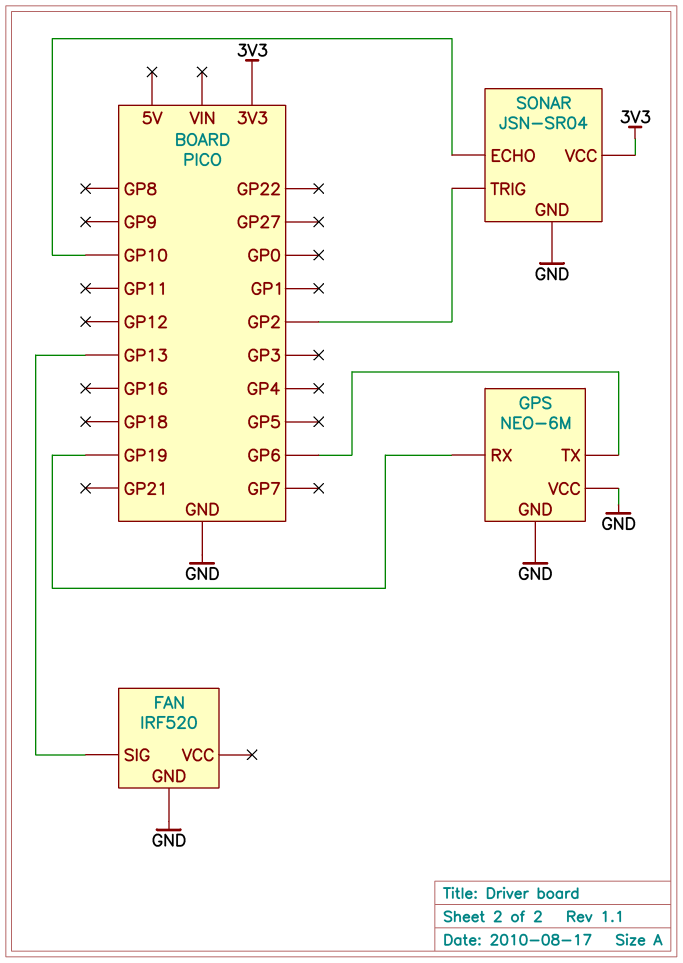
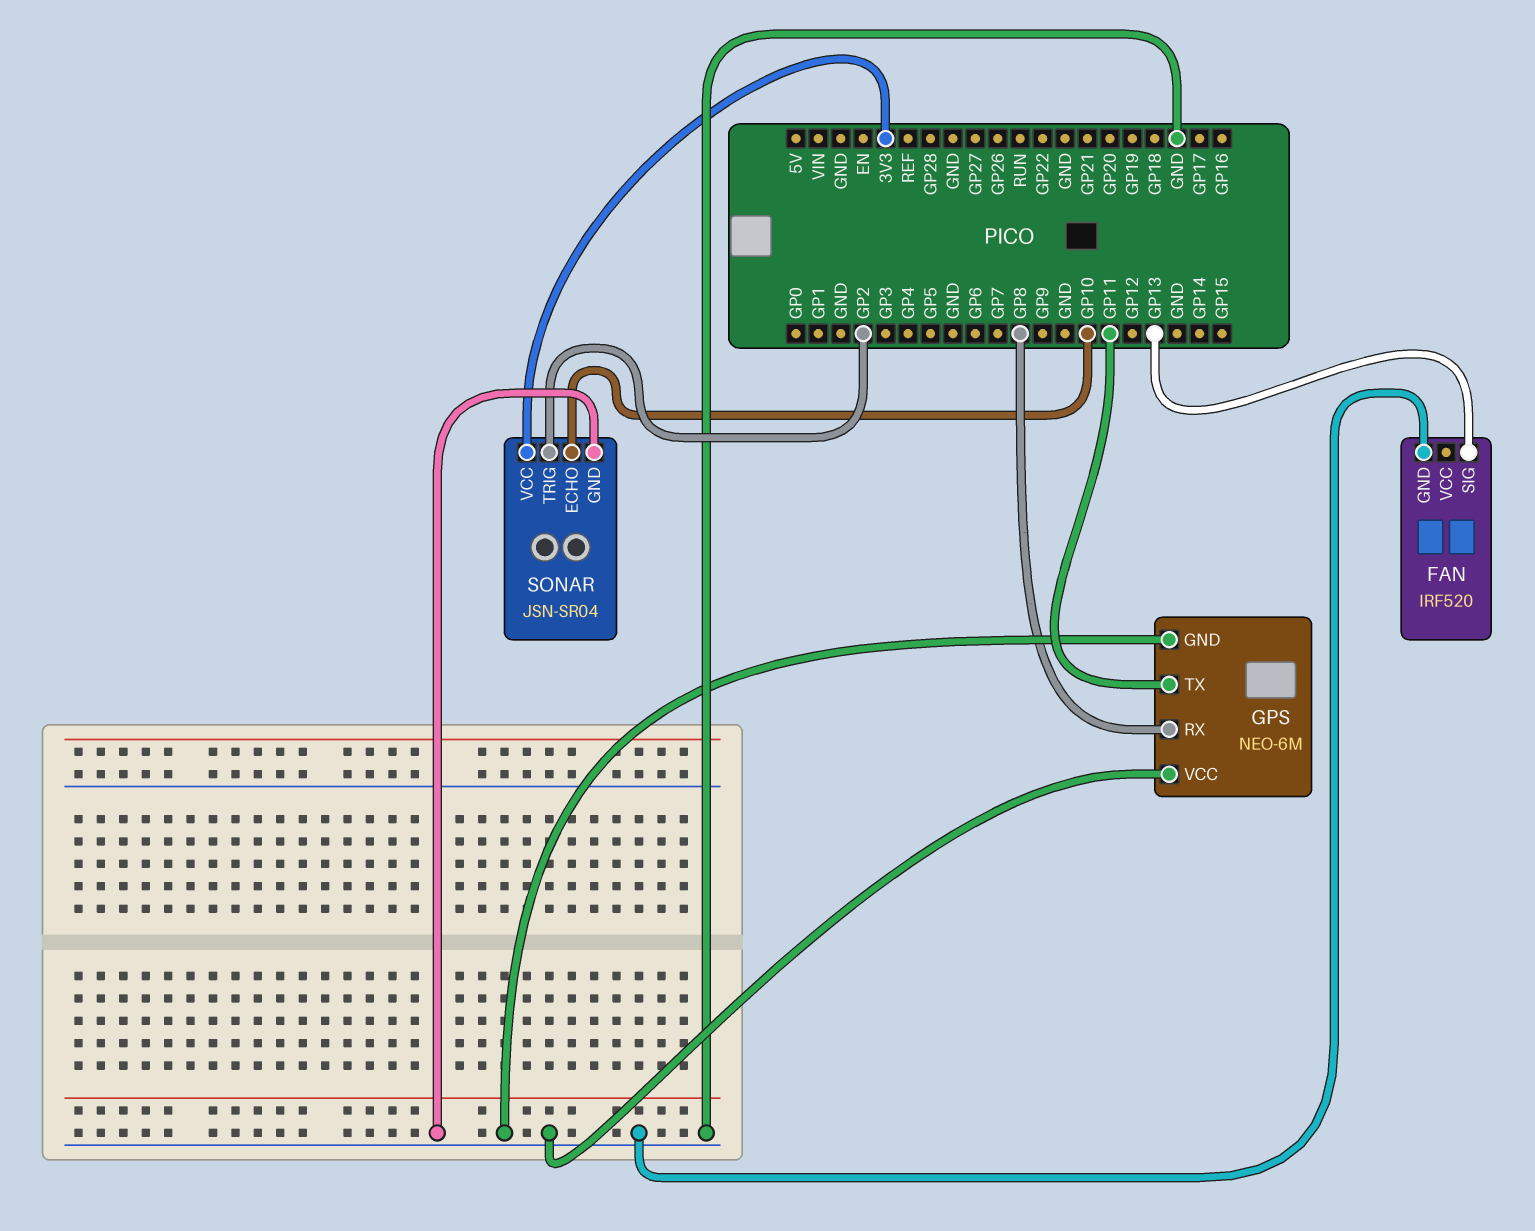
GPS pin RX: GP19 -> GP8
GPS pin TX: GP6 -> GP11

